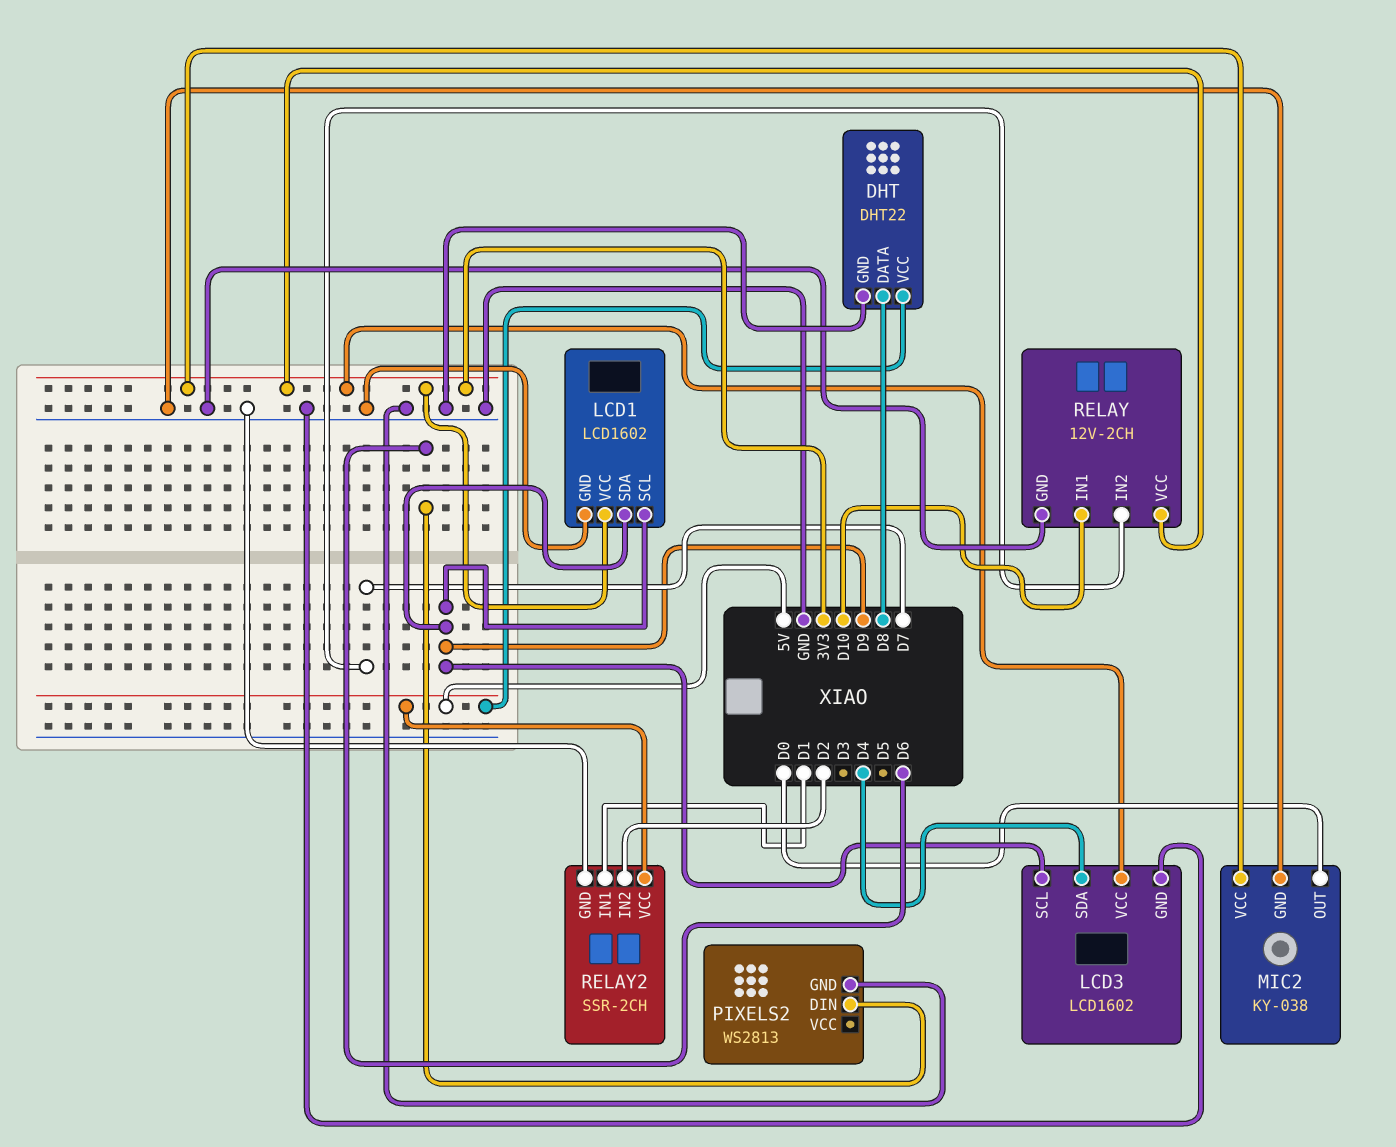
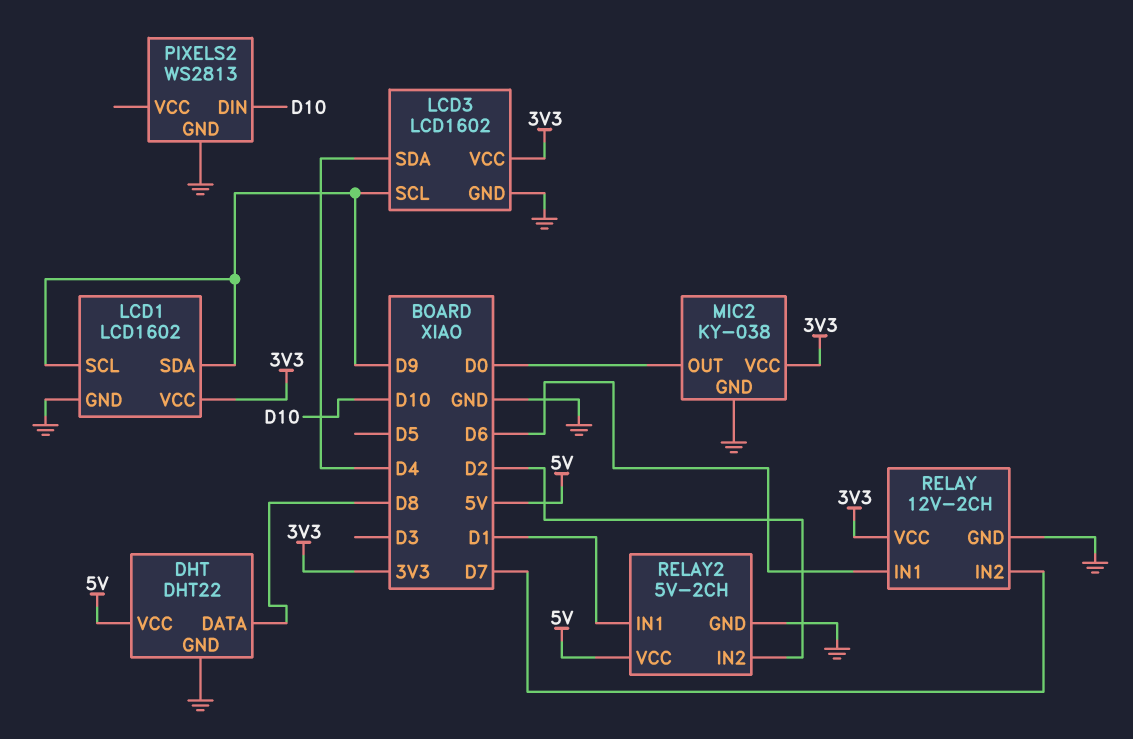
PIXELS2 pin DIN: D6 -> D10
RELAY pin IN1: D10 -> D6
RELAY2: SSR-2CH -> 5V-2CH

